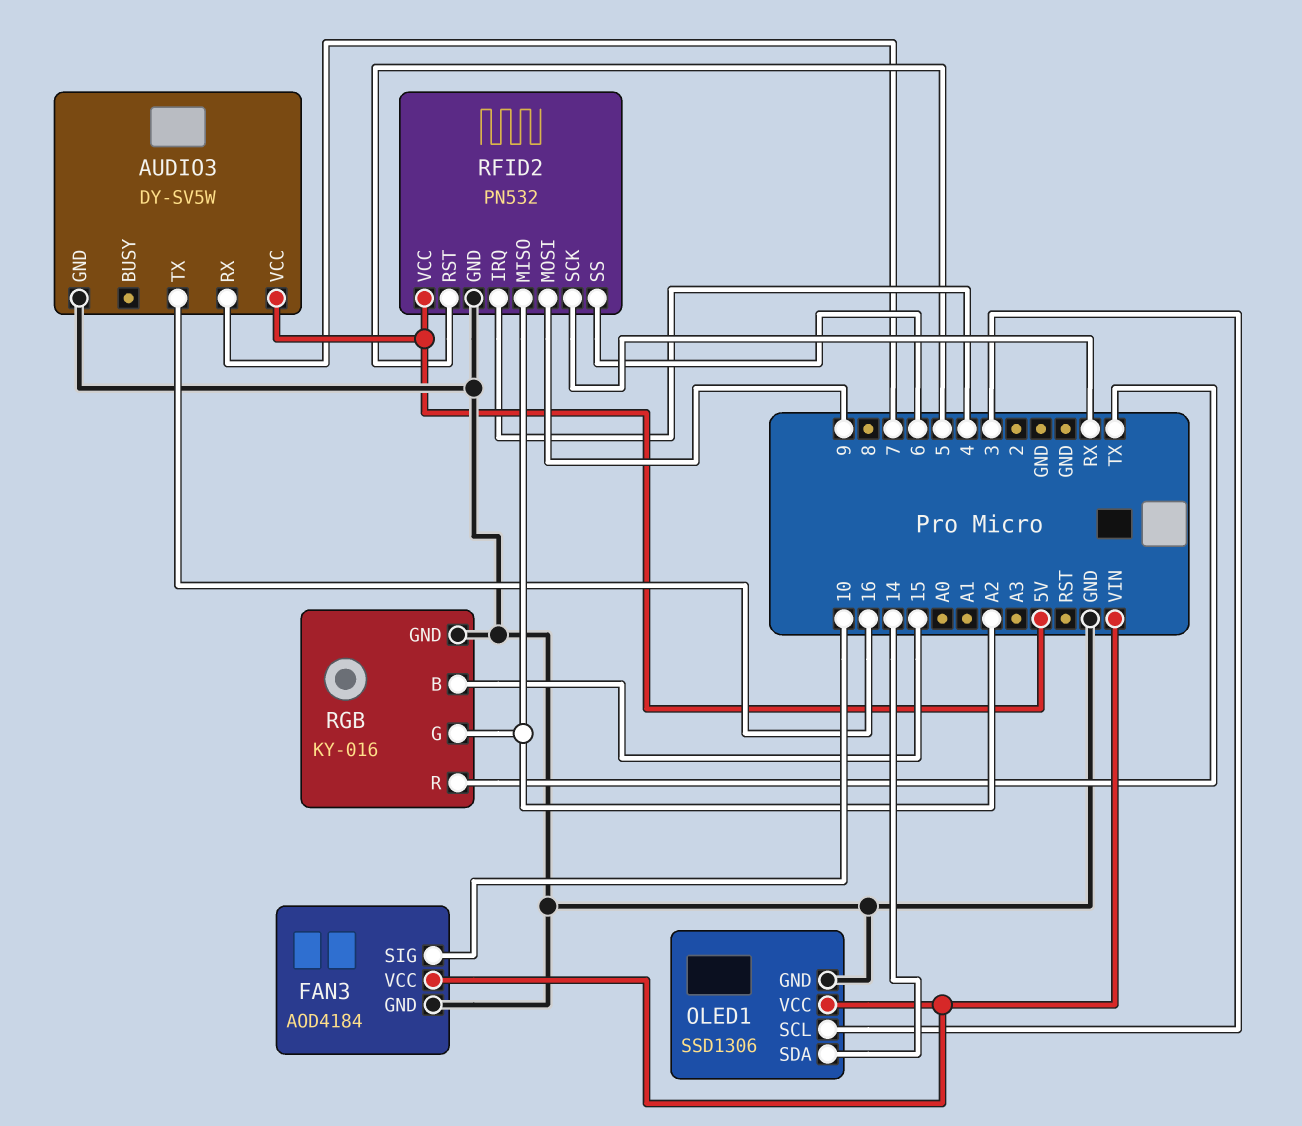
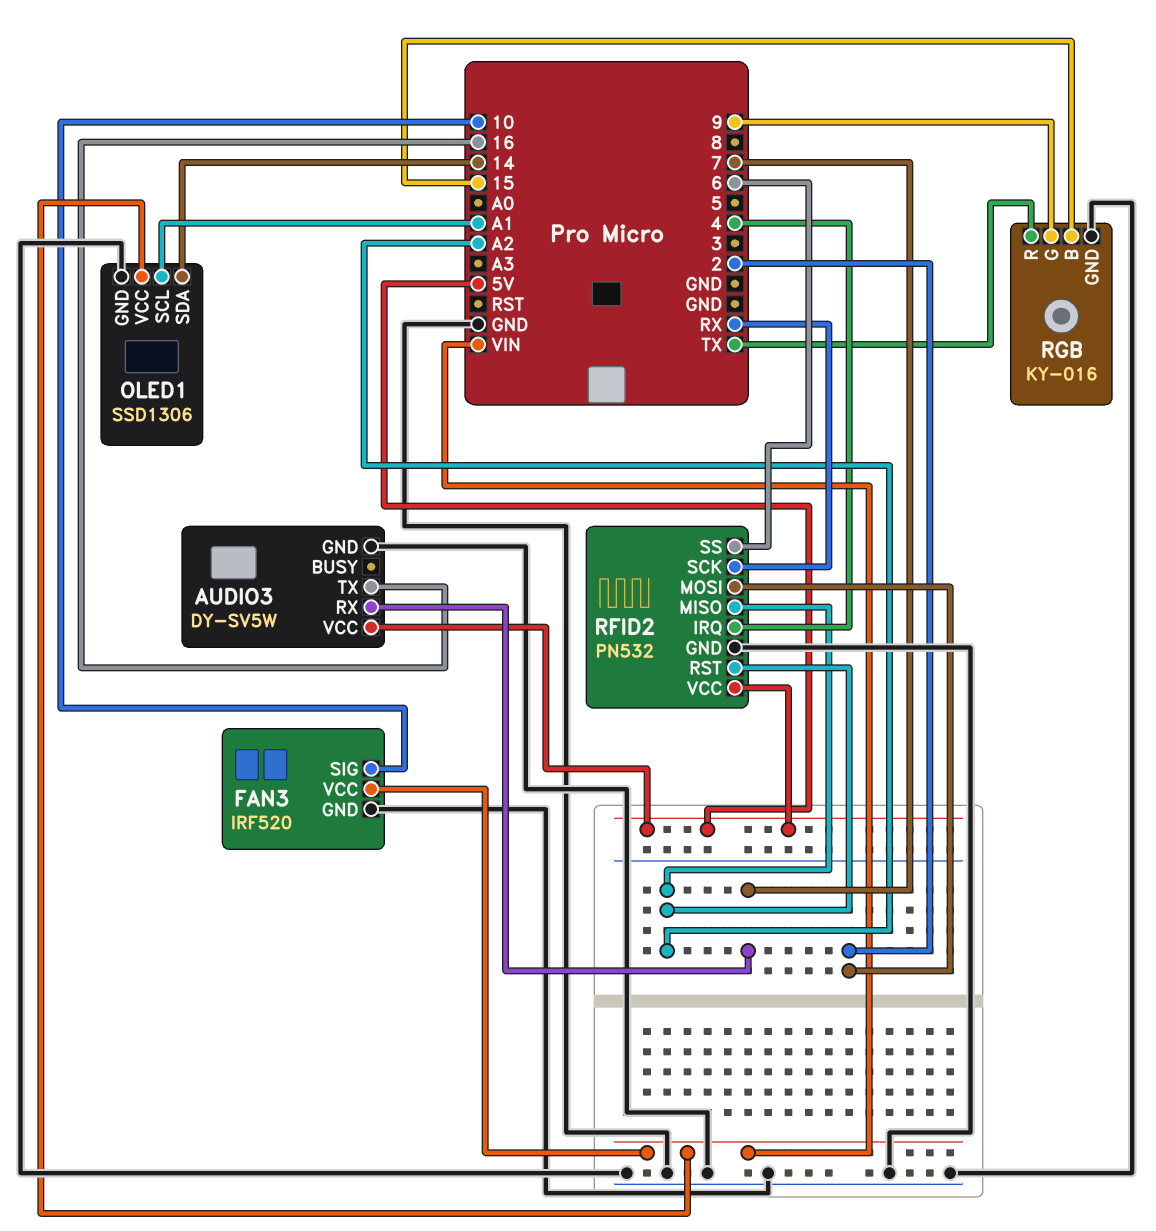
FAN3: AOD4184 -> IRF520
OLED1 pin SCL: 3 -> A1
RFID2 pin MOSI: 9 -> 2
RFID2 pin RST: 5 -> A2
RGB pin G: A2 -> 9

